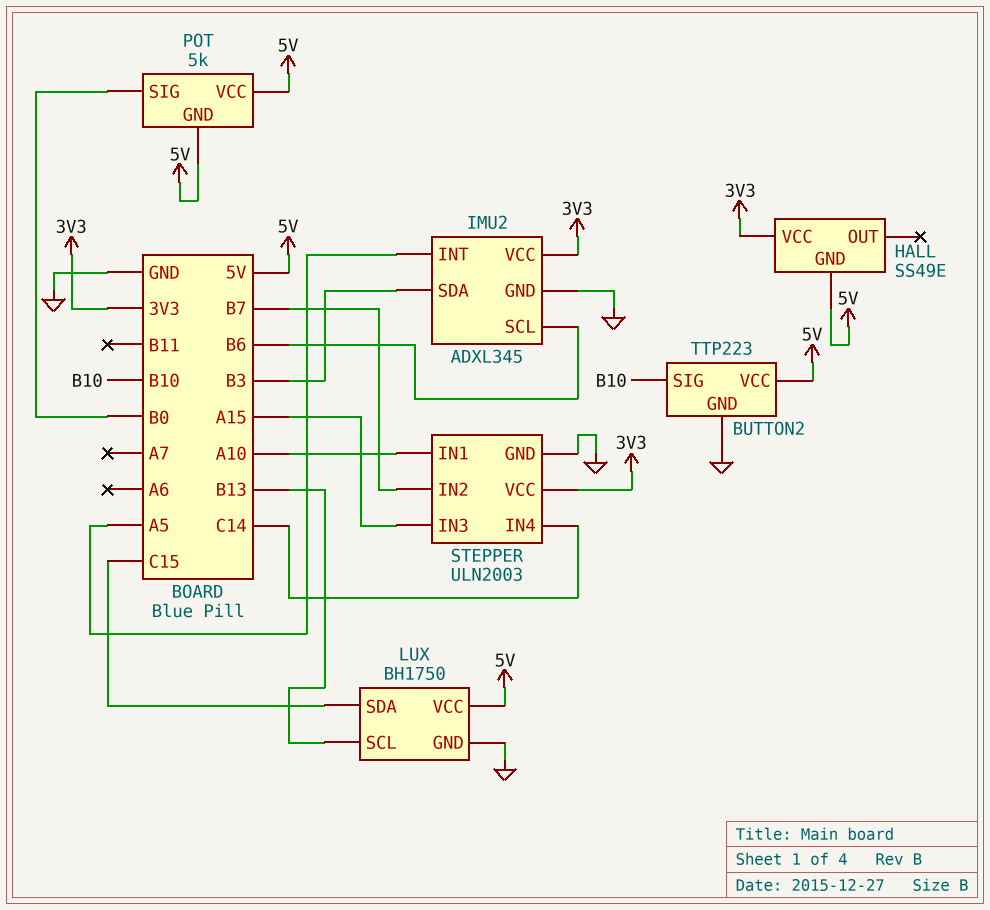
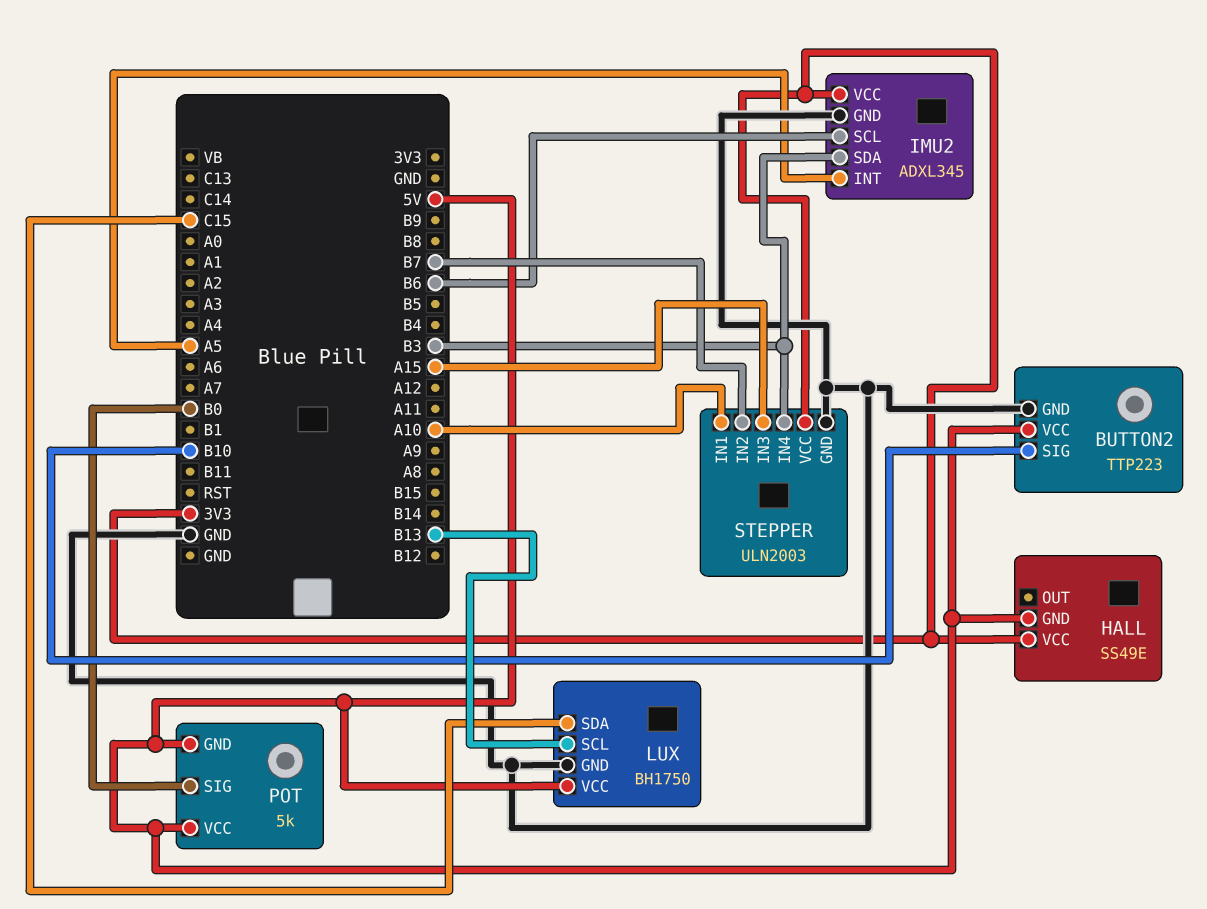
STEPPER pin IN4: C14 -> B3

